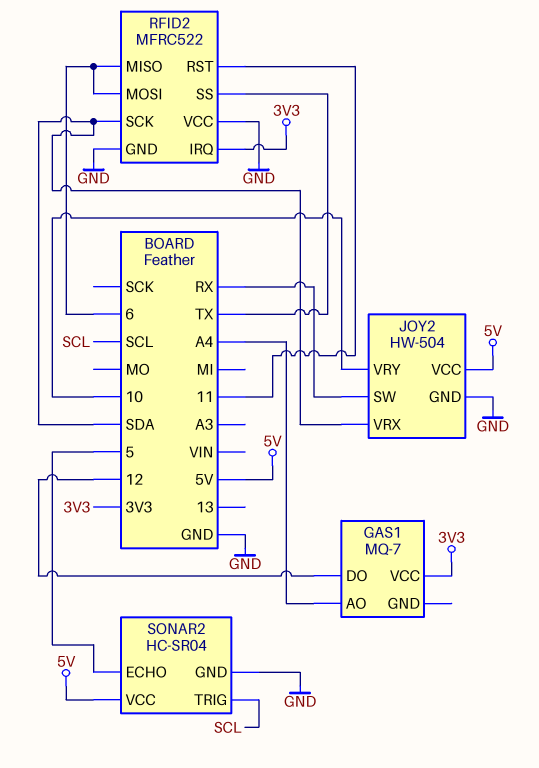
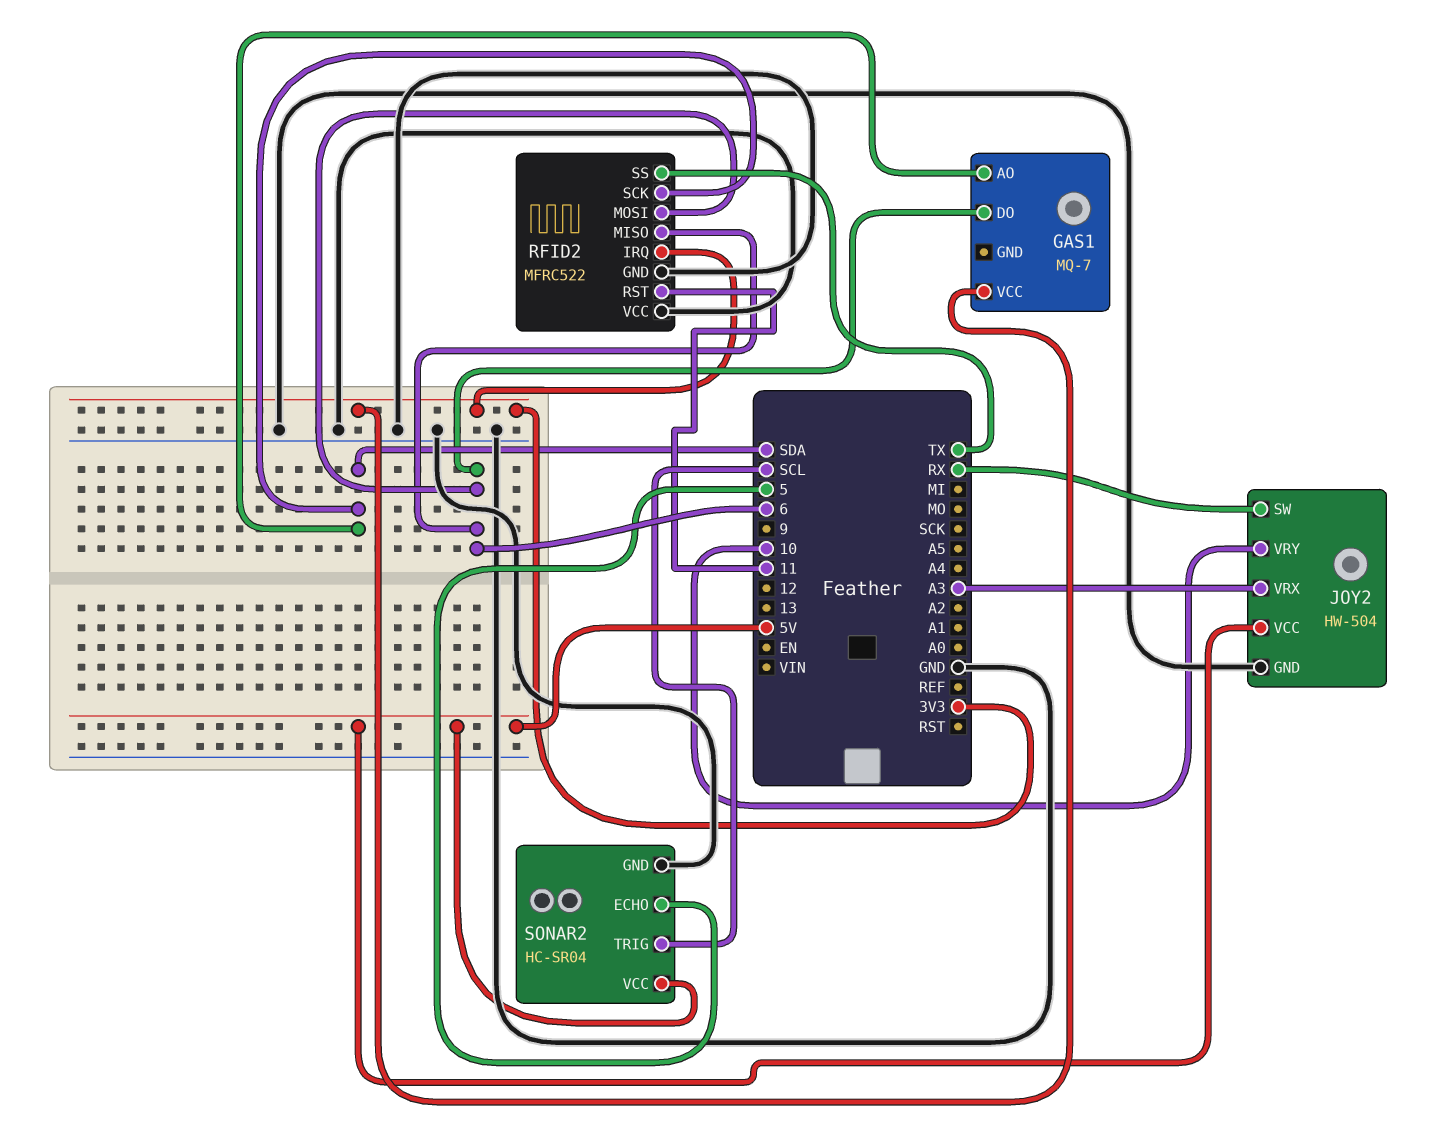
GAS1 pin AO: A4 -> SDA
GAS1 pin DO: 12 -> 6
JOY2 pin VRX: SDA -> A3

